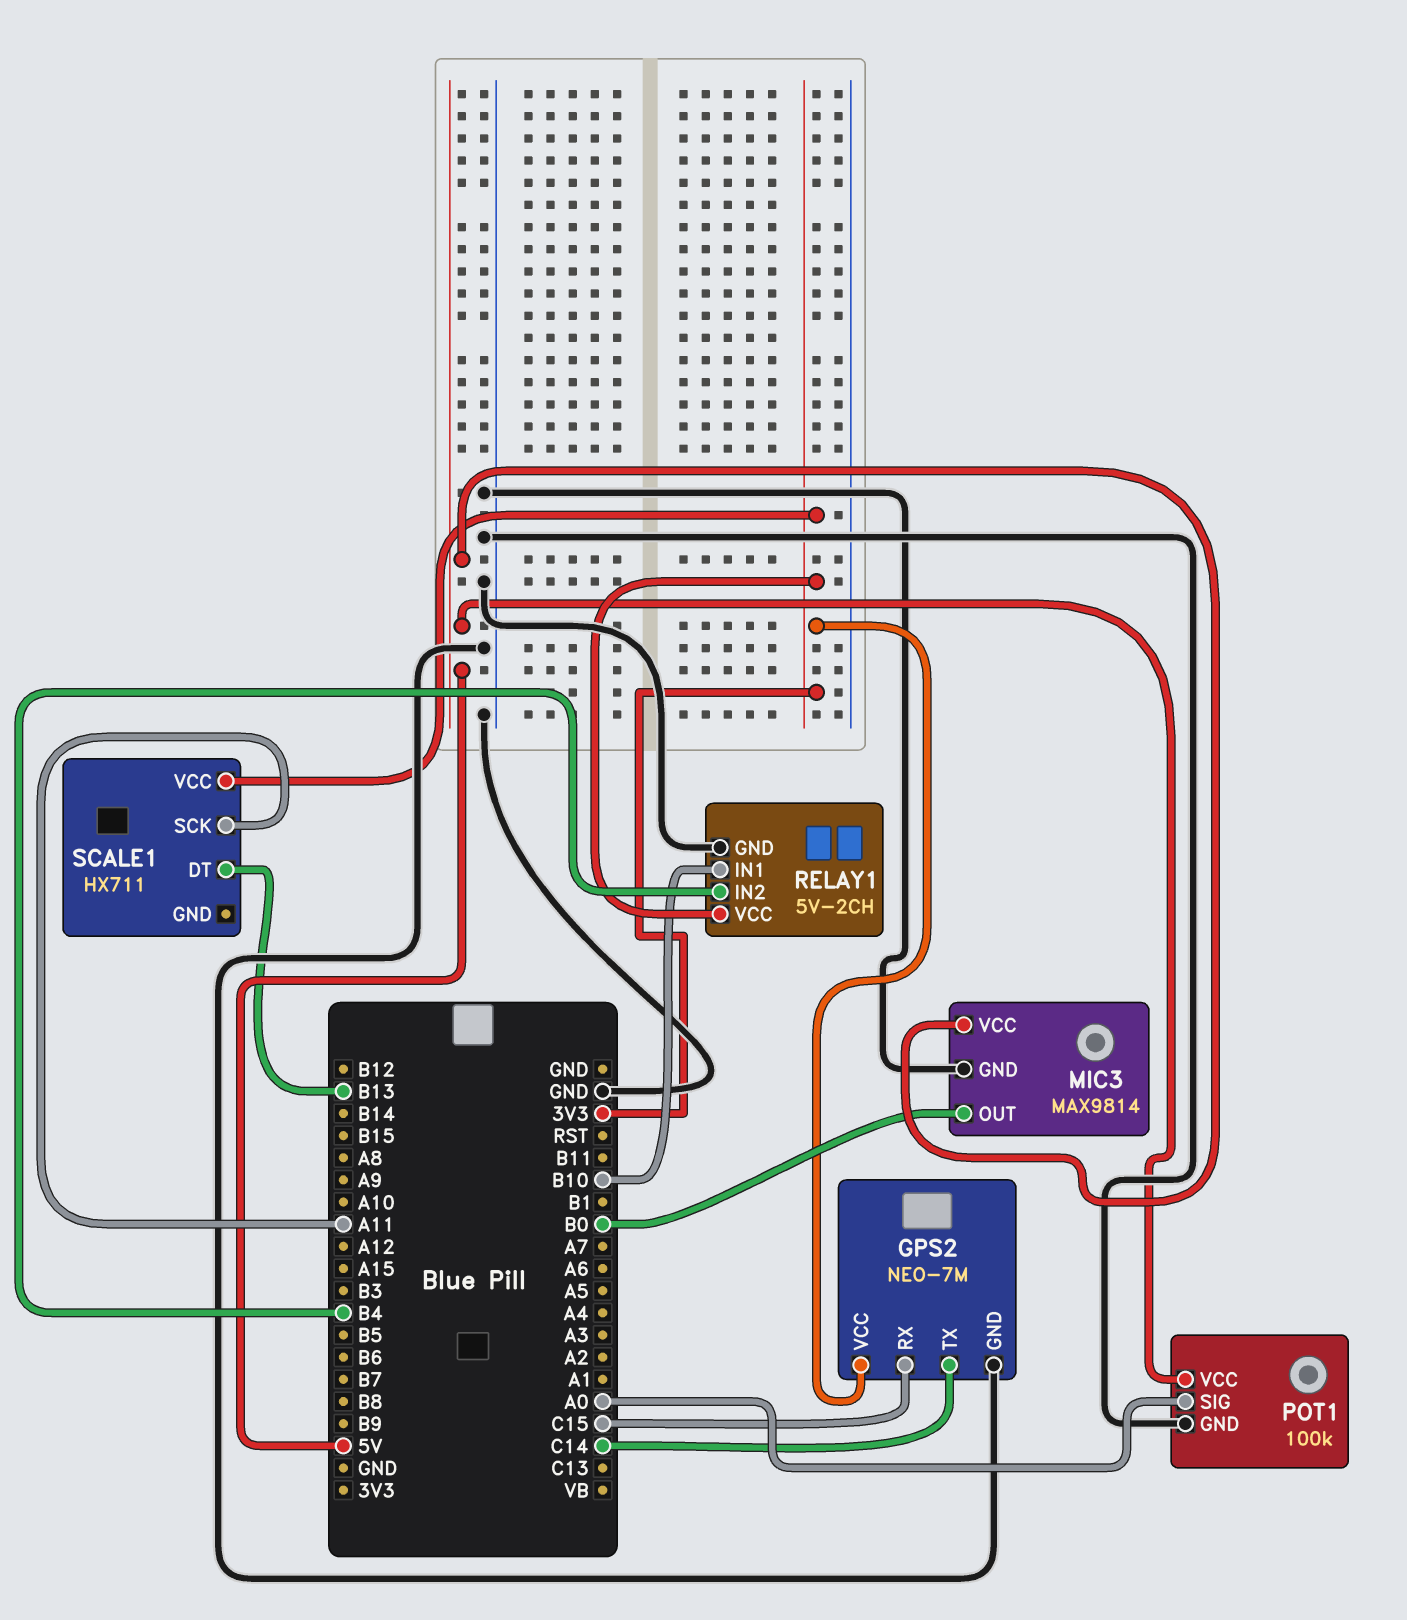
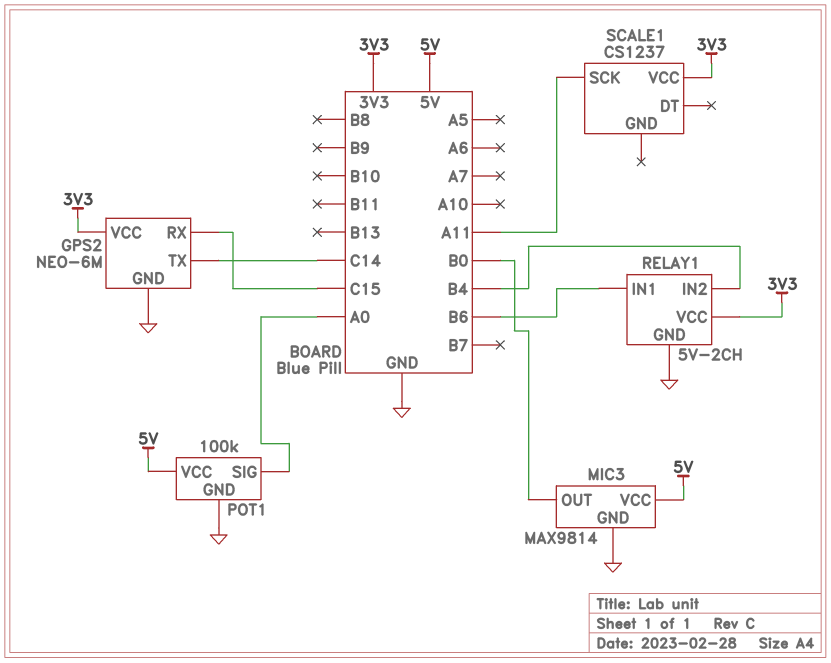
GPS2: NEO-7M -> NEO-6M
RELAY1 pin IN1: B10 -> B6
SCALE1: HX711 -> CS1237
SCALE1 pin DT: B13 -> none

